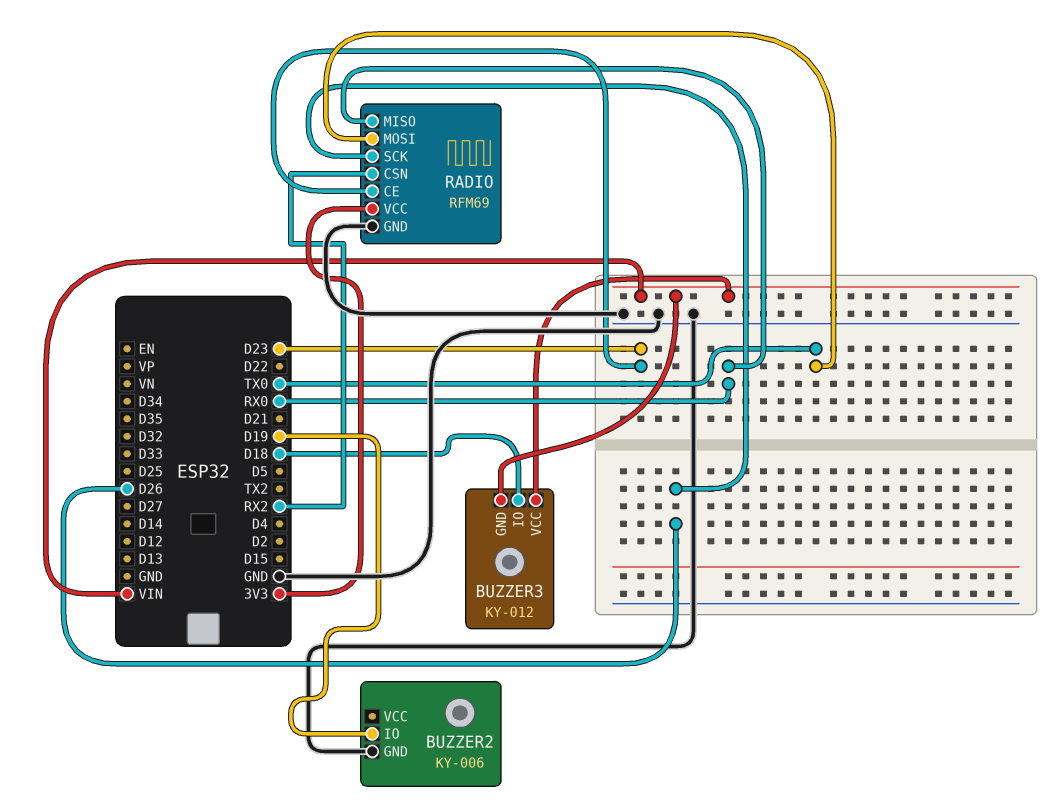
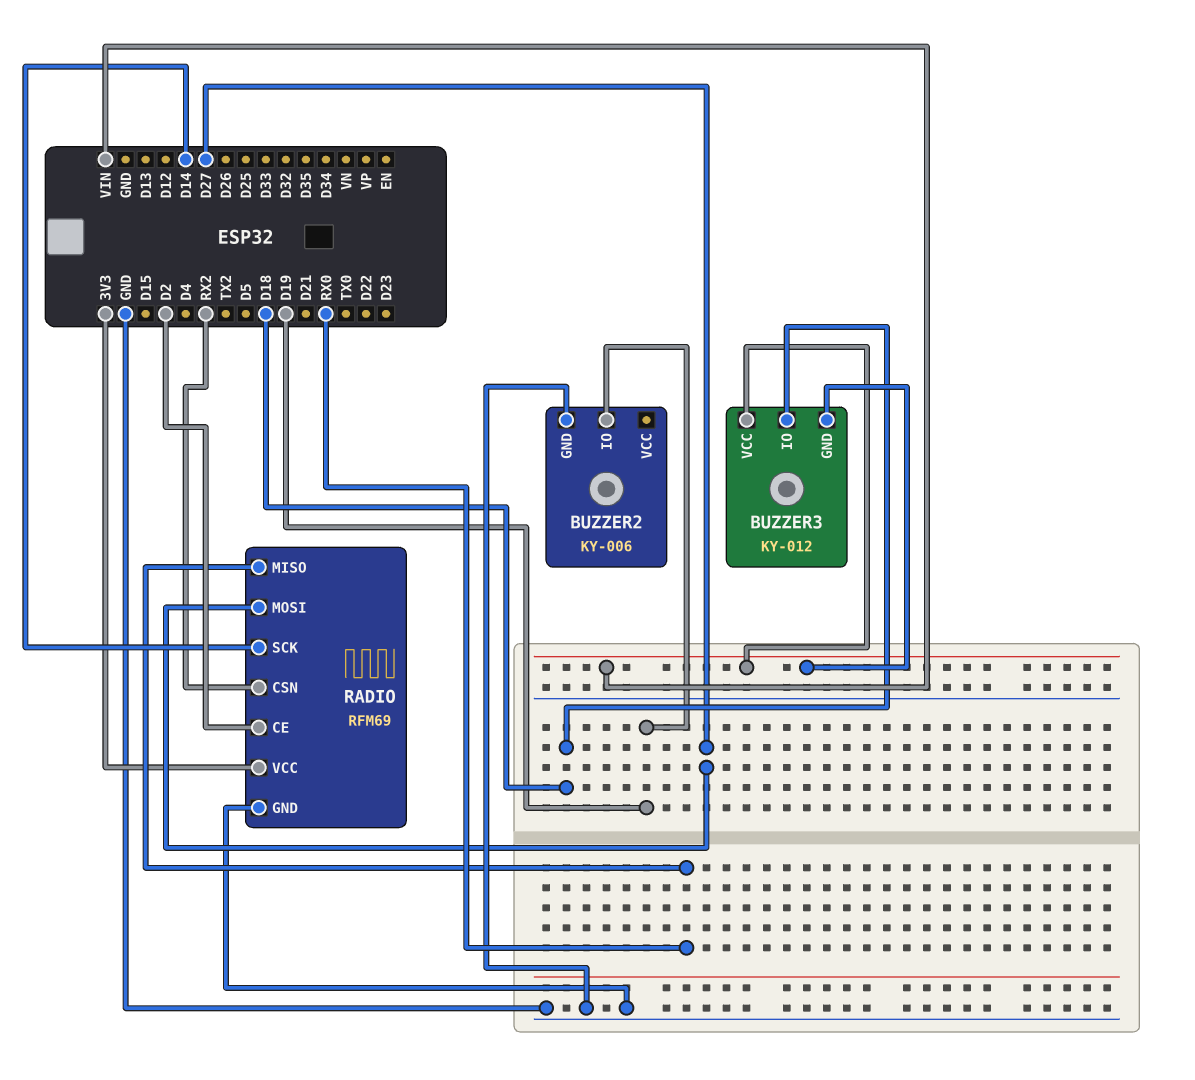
RADIO pin CE: D23 -> D2
RADIO pin MOSI: TX0 -> D27
RADIO pin SCK: D26 -> D14

